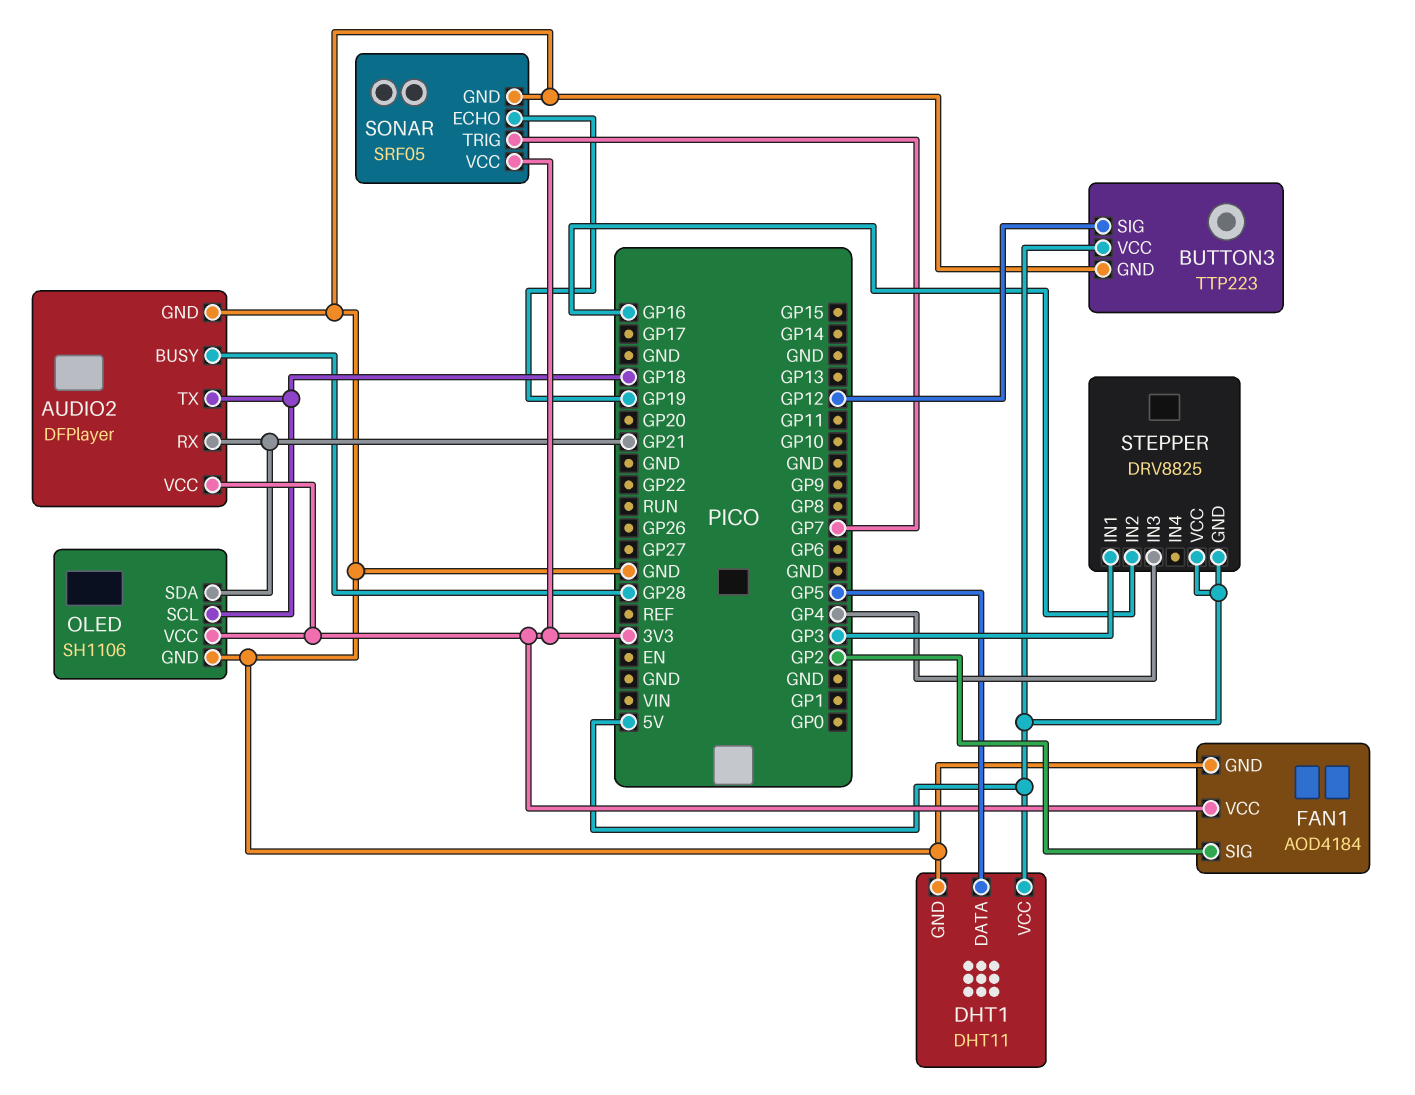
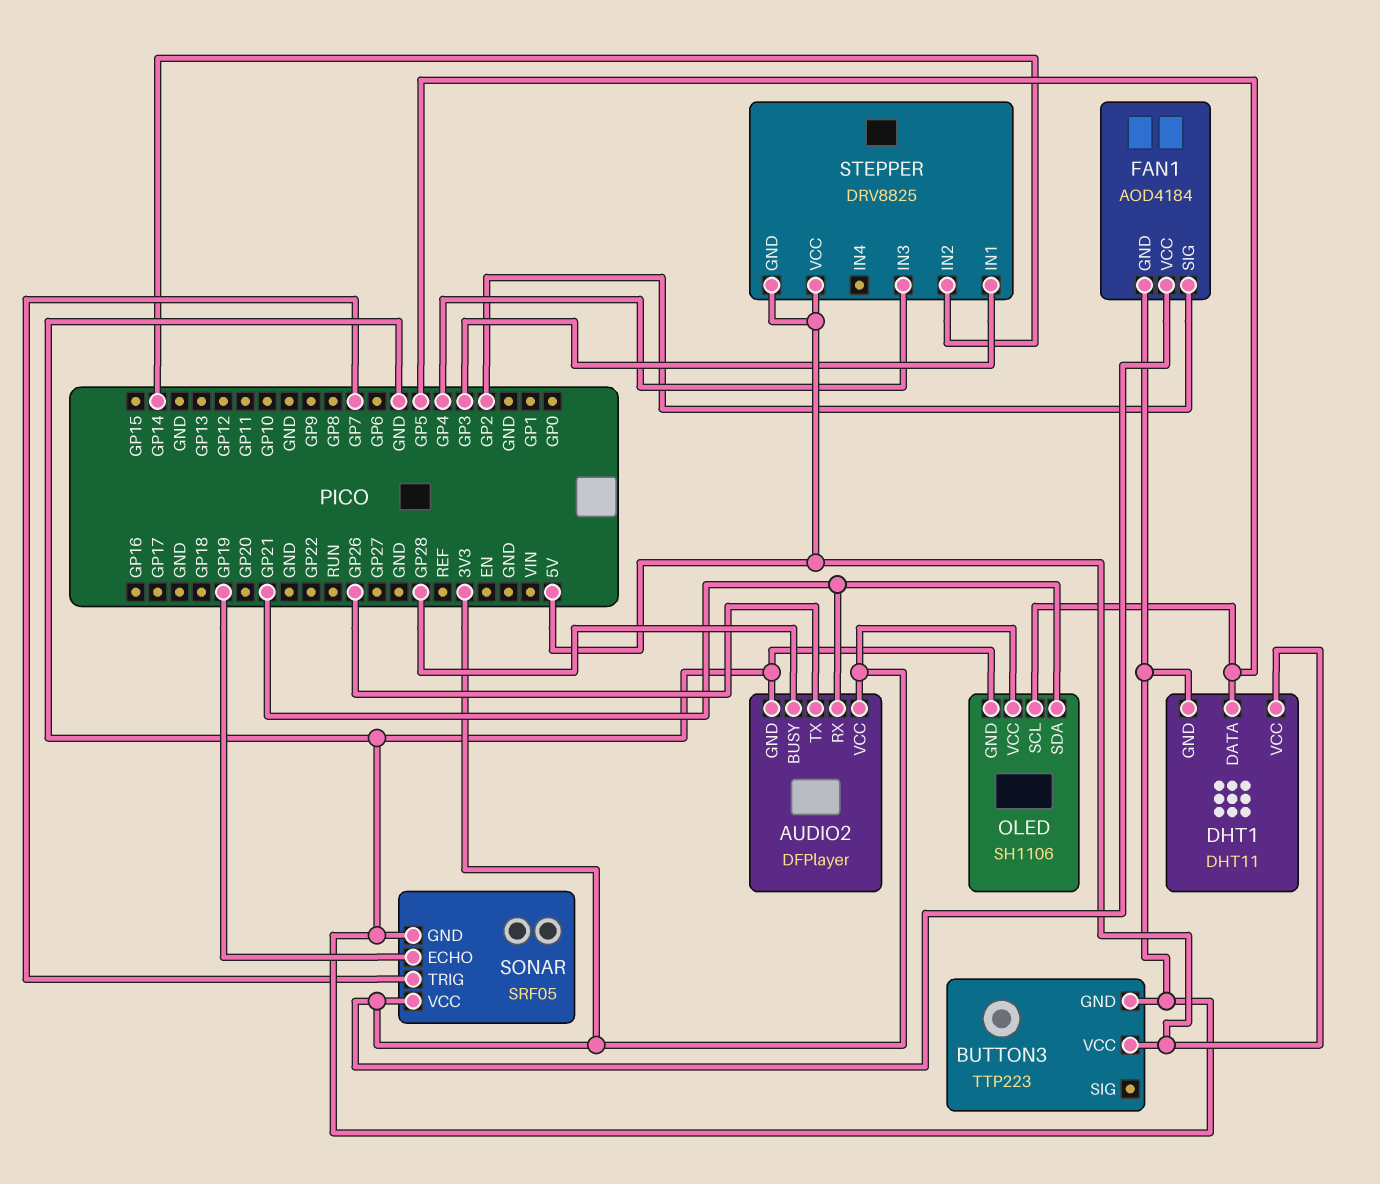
AUDIO2 pin TX: GP18 -> GP26
BUTTON3 pin SIG: GP12 -> none
OLED pin SCL: GP18 -> GP5
STEPPER pin IN2: GP16 -> GP14

